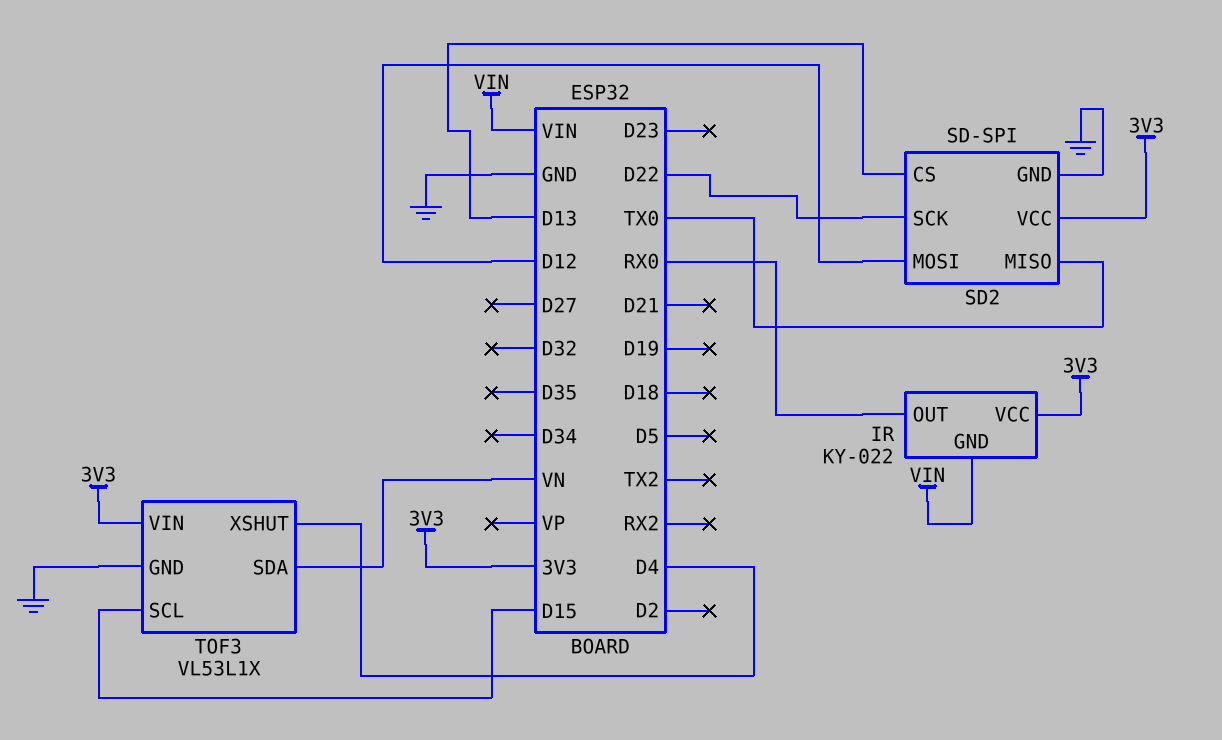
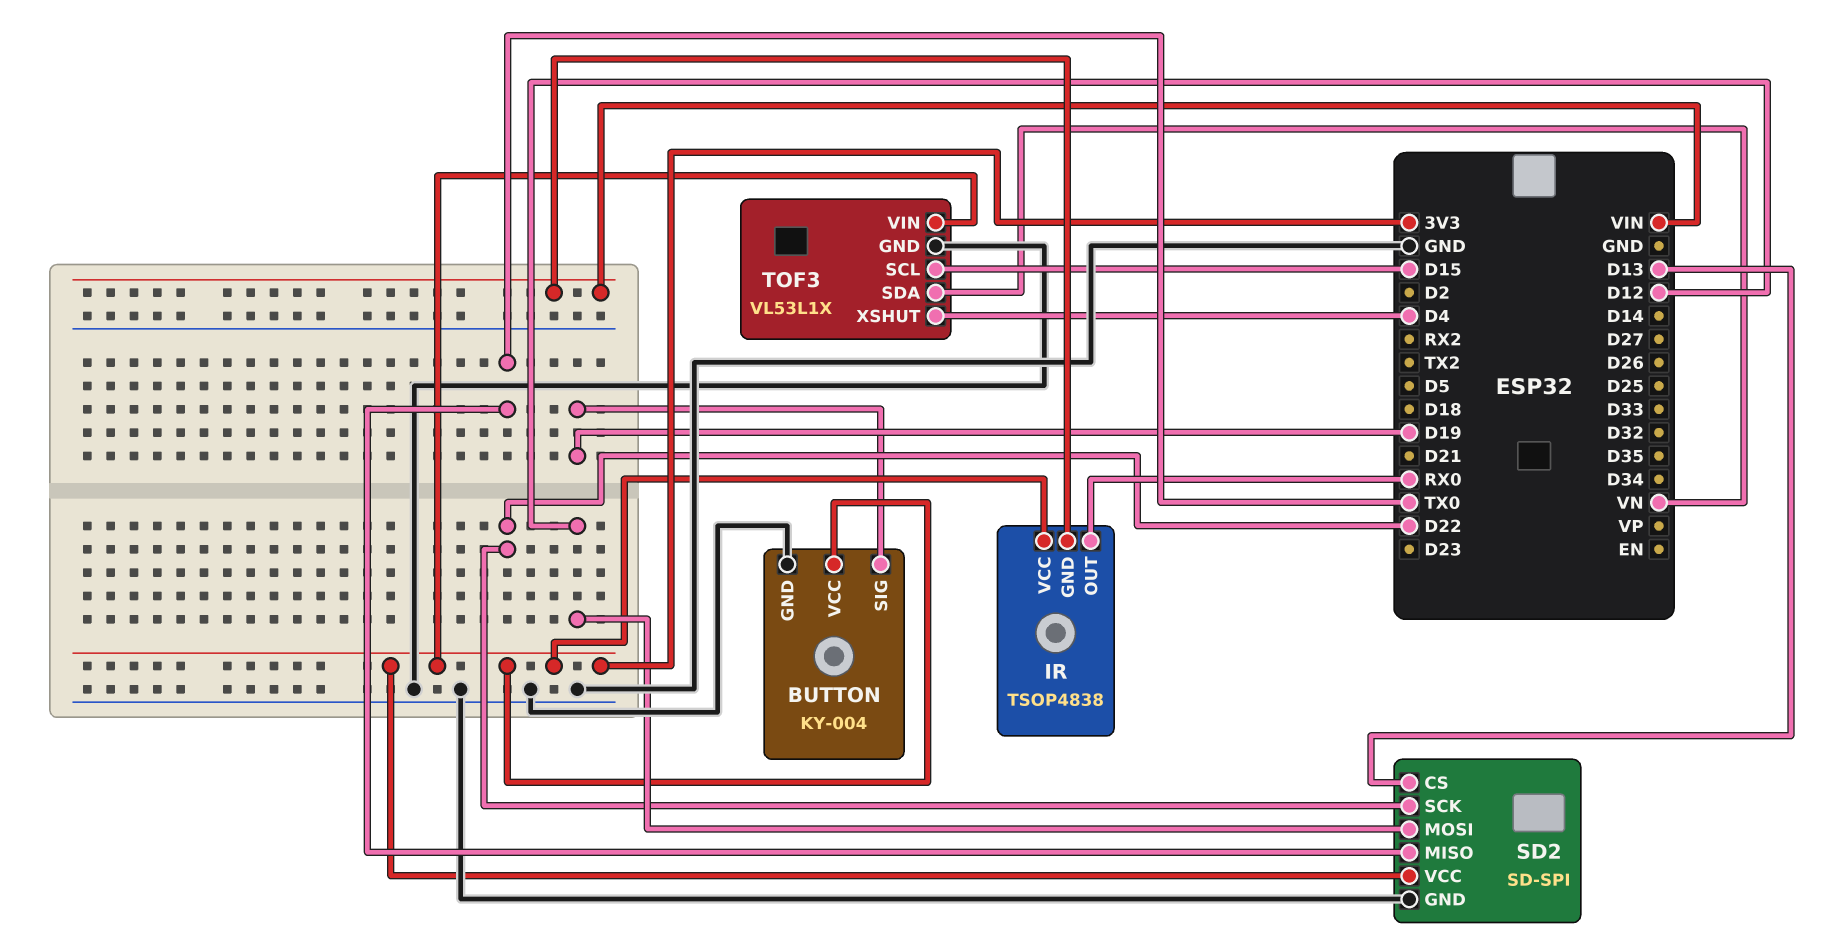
BUTTON: none -> KY-004
BUTTON pin GND: none -> GND
BUTTON pin SIG: none -> D19
BUTTON pin VCC: none -> 3V3
IR: KY-022 -> TSOP4838

